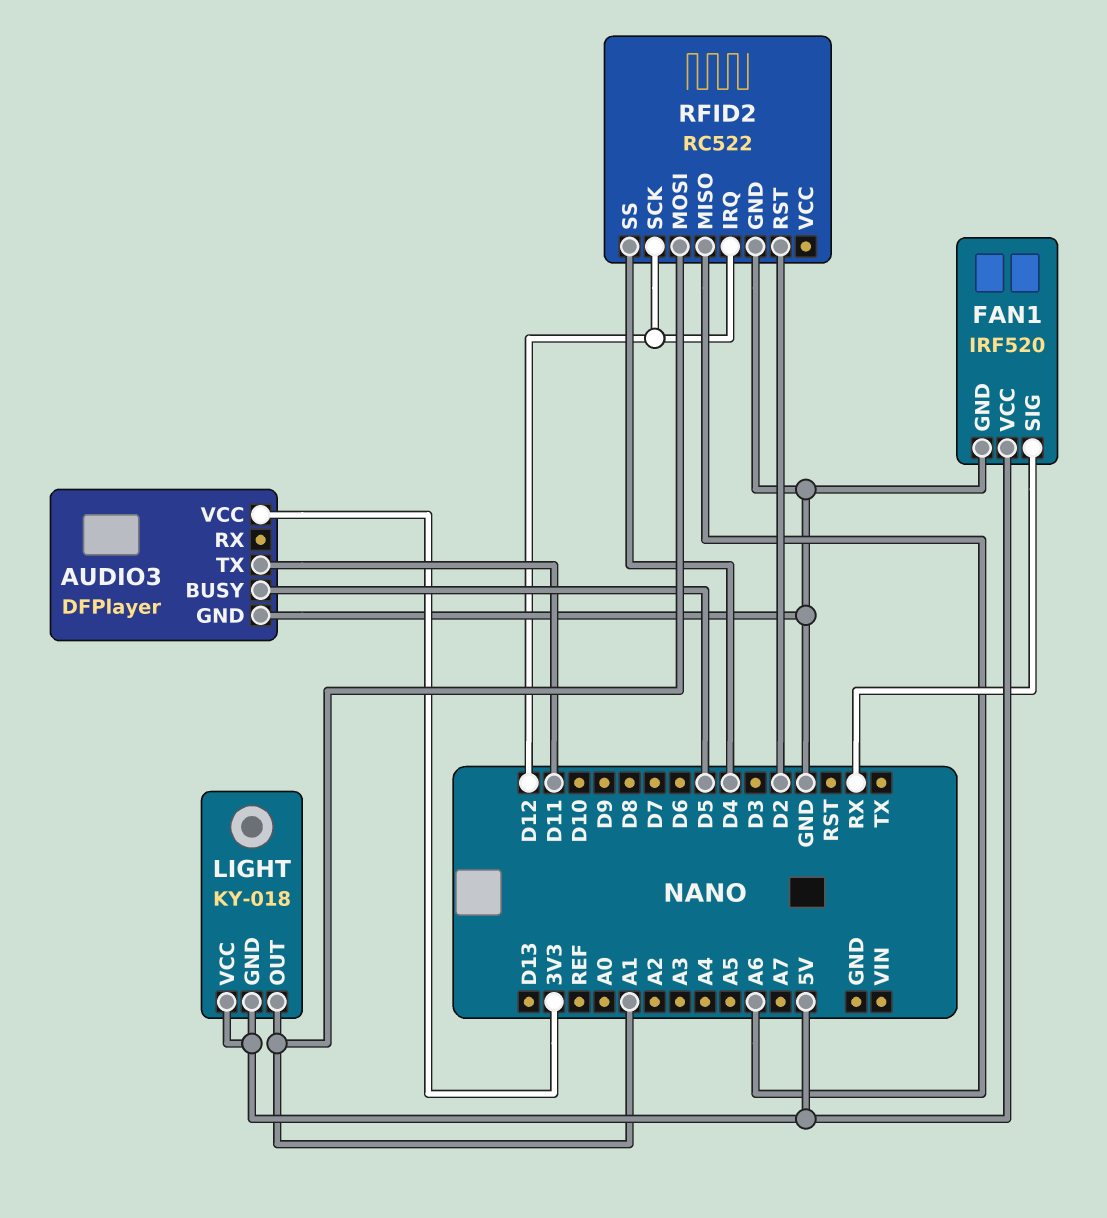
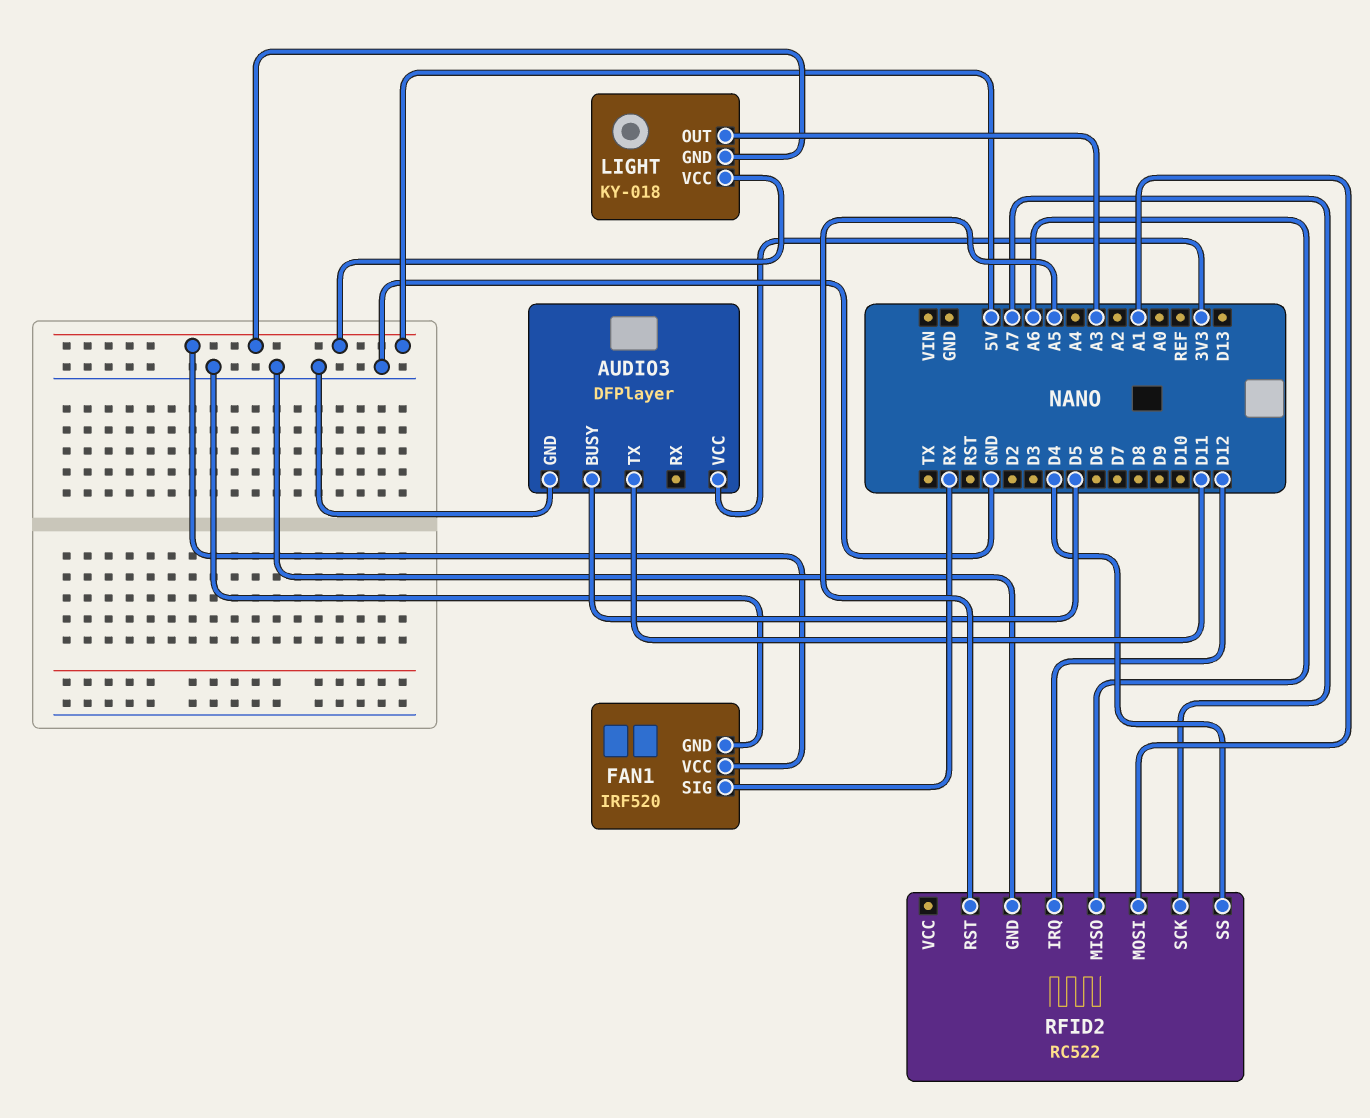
LIGHT pin OUT: A1 -> A3
RFID2 pin RST: D2 -> A5
RFID2 pin SCK: D12 -> A7

